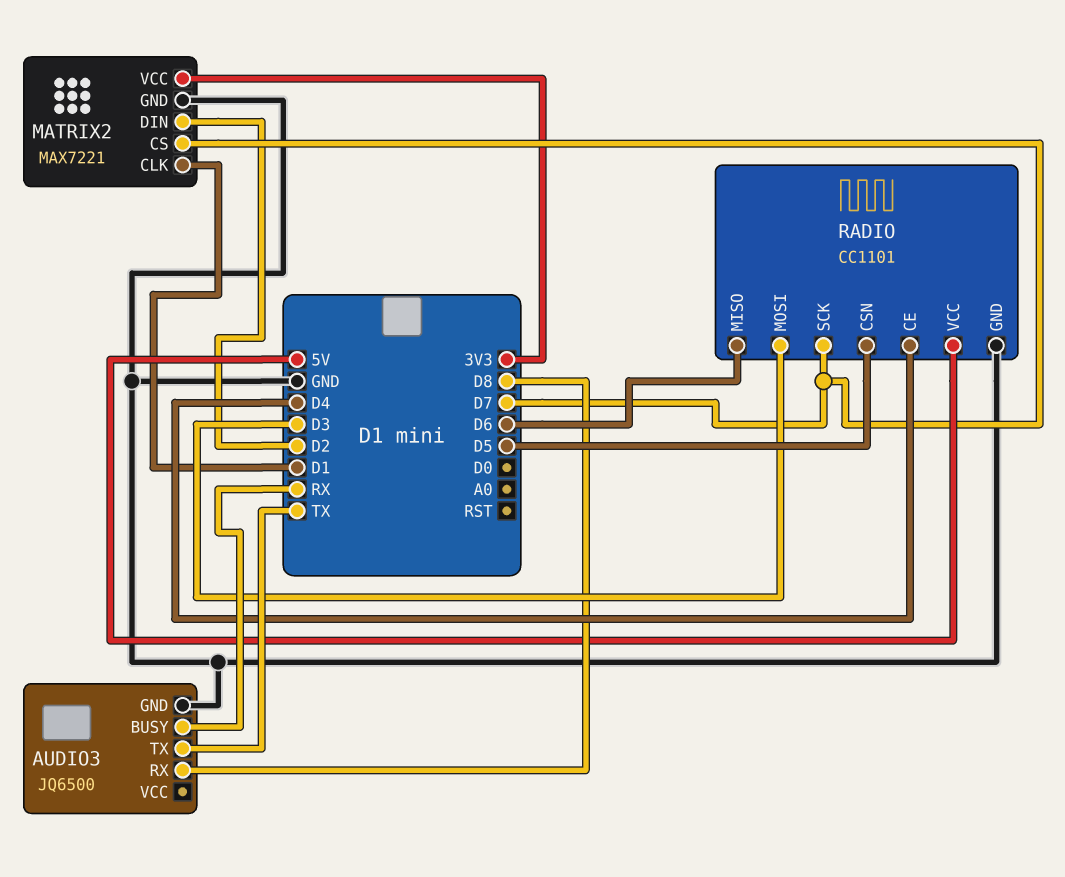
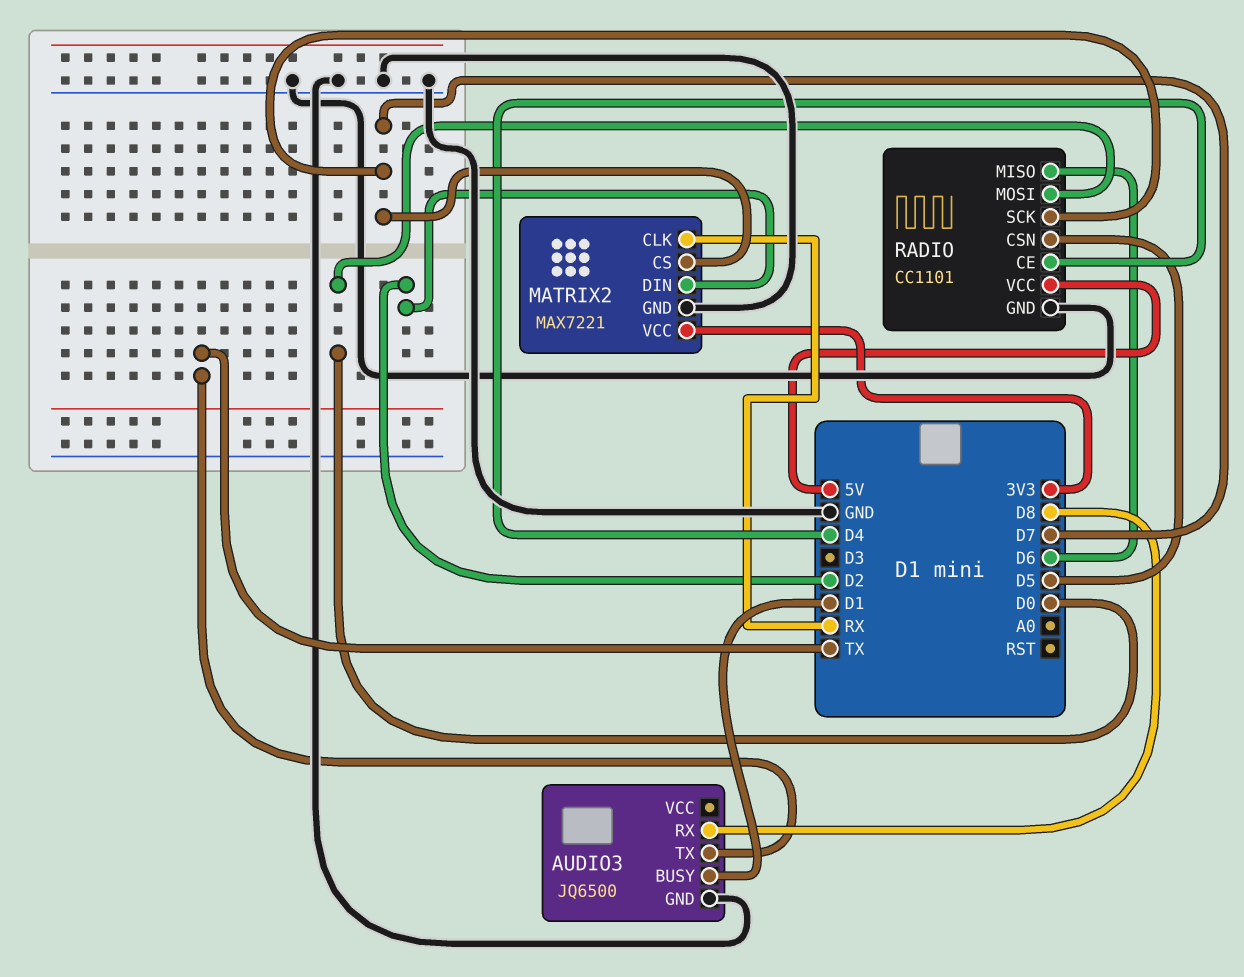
AUDIO3 pin BUSY: RX -> D1
MATRIX2 pin CLK: D1 -> RX
RADIO pin MOSI: D3 -> D0

